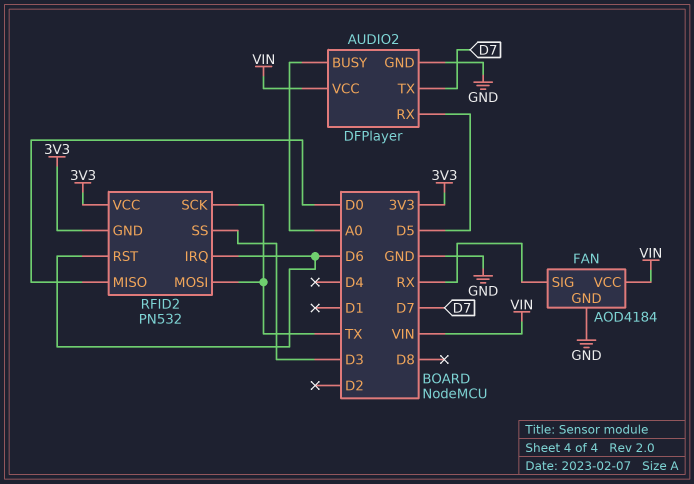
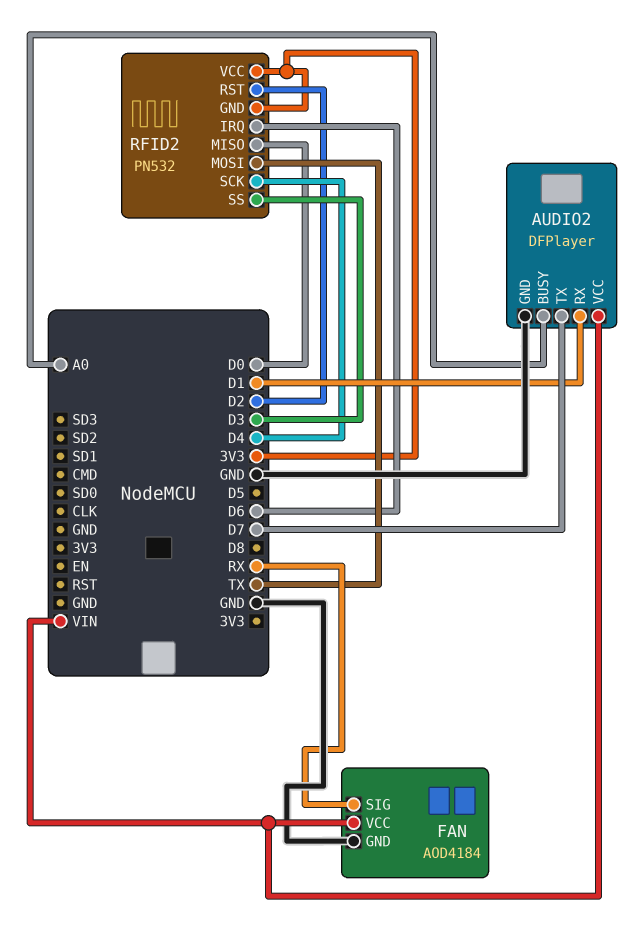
AUDIO2 pin RX: D5 -> D1
RFID2 pin RST: D6 -> D2
RFID2 pin SCK: TX -> D4

